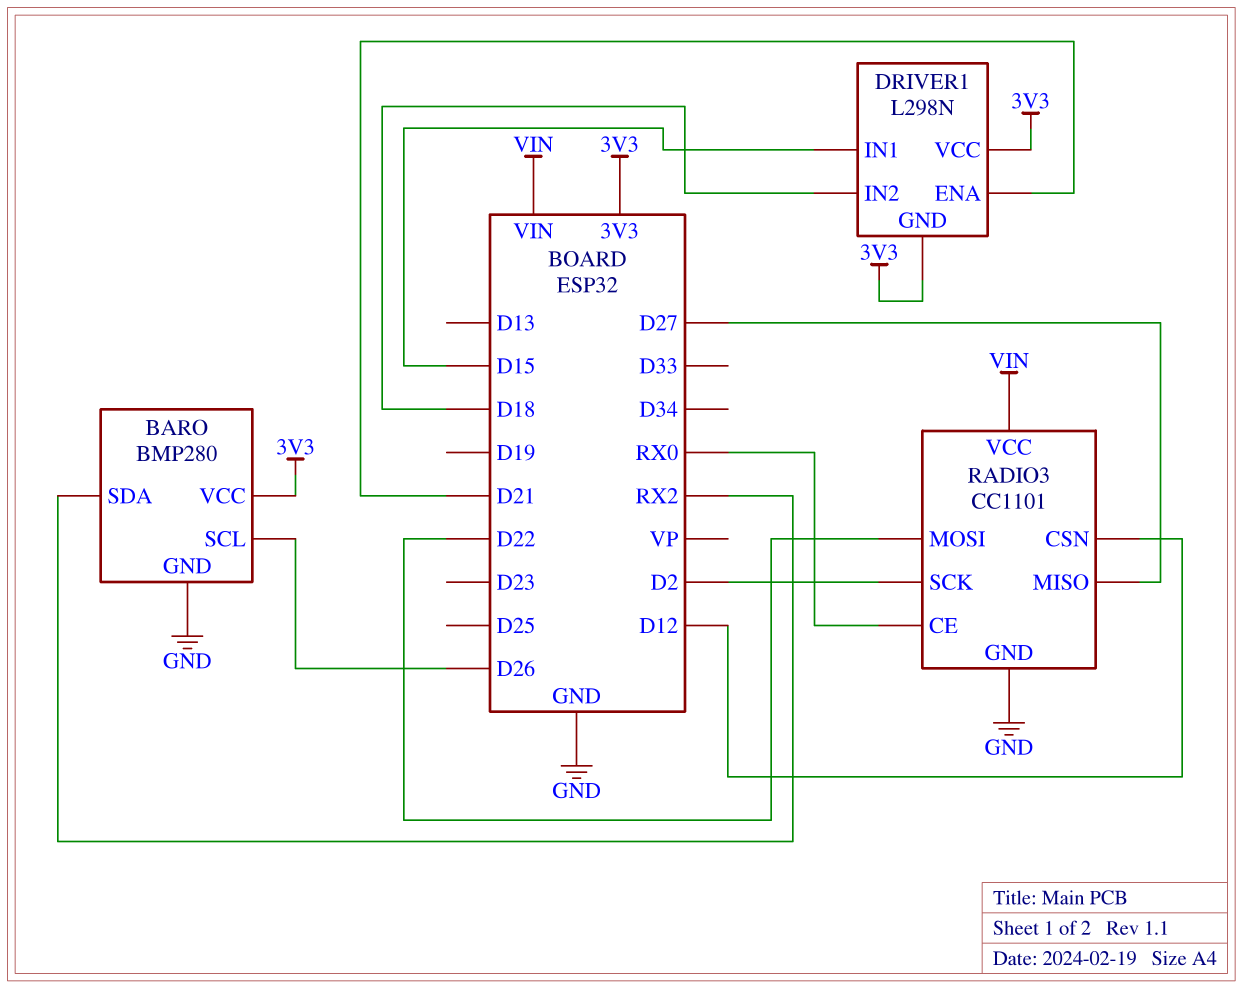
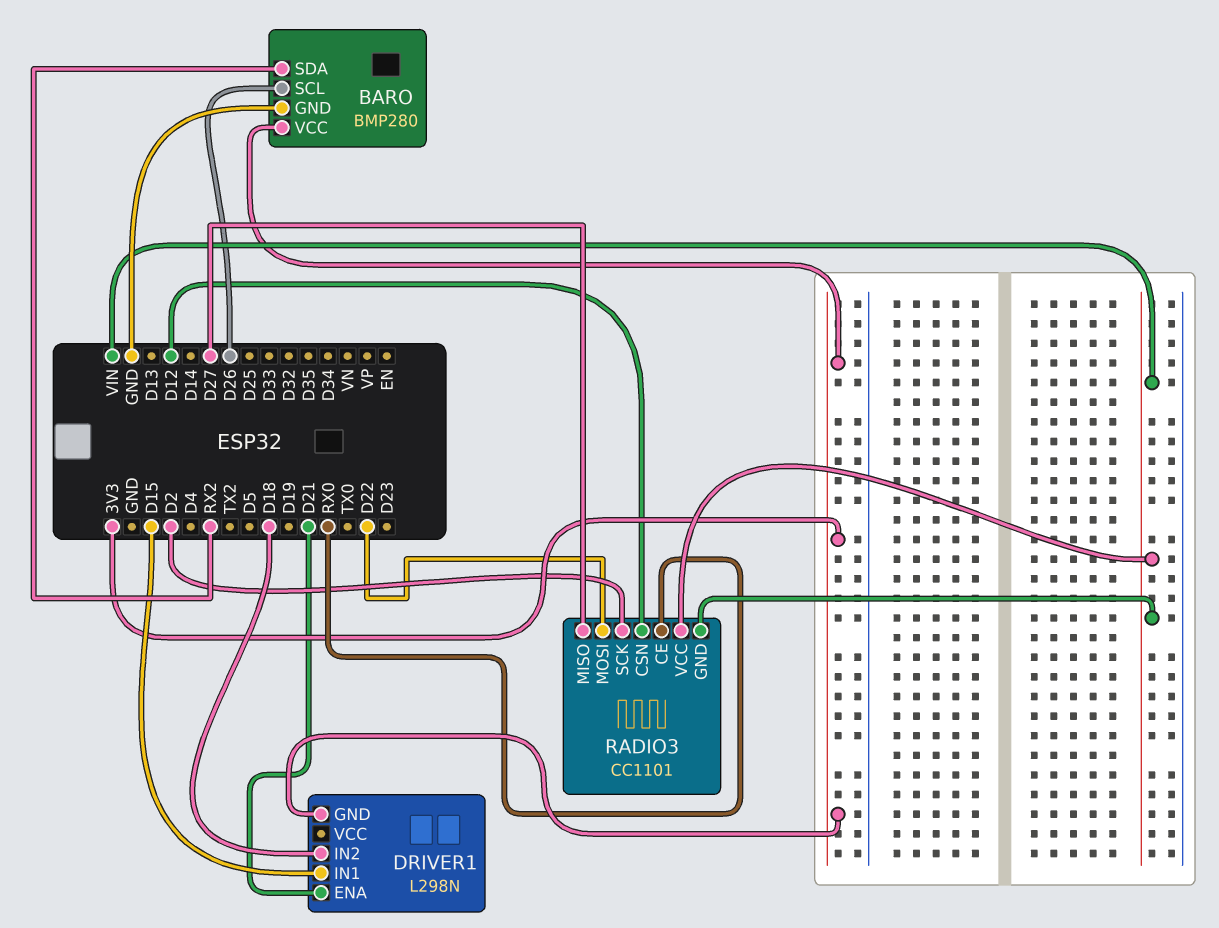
DRIVER1 pin VCC: 3V3 -> none
RADIO3 pin GND: GND -> VIN

